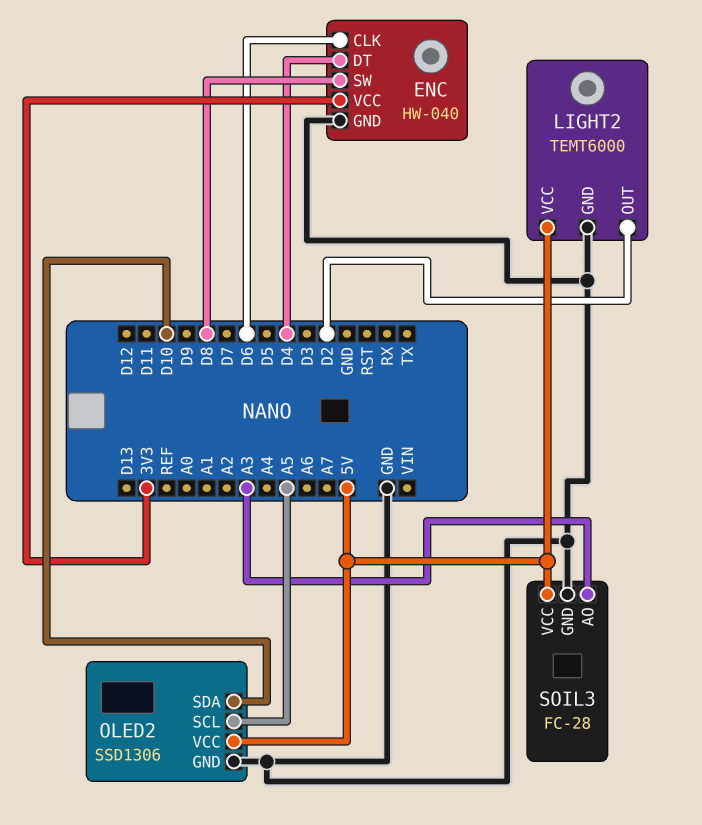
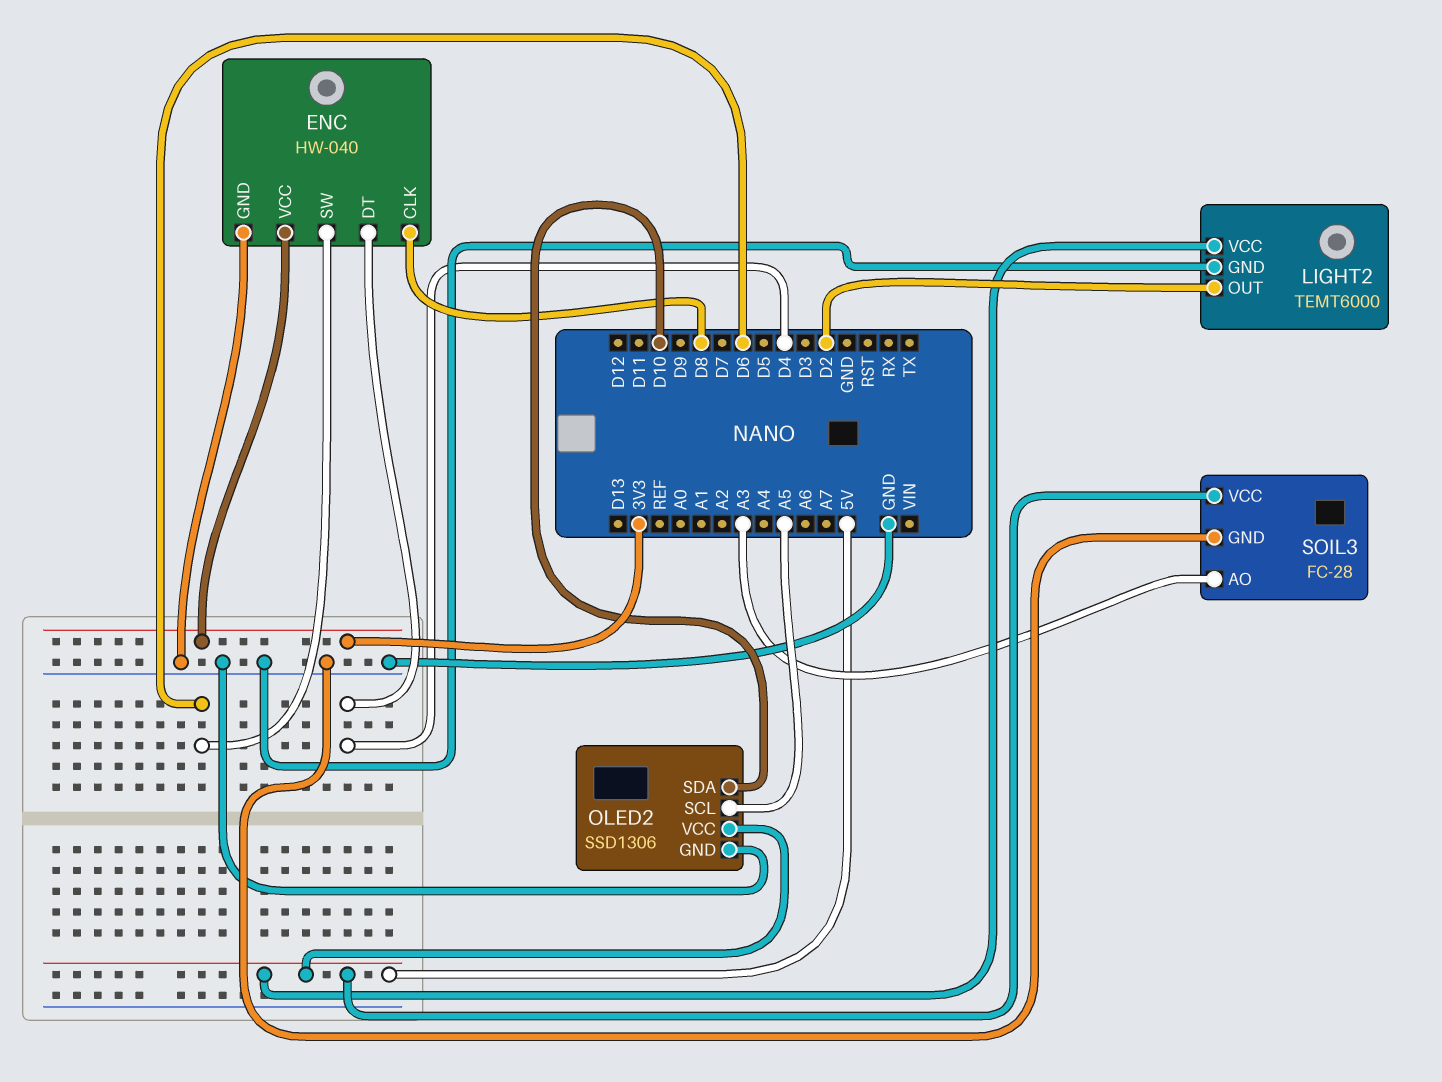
ENC pin CLK: D6 -> D8
ENC pin SW: D8 -> D6

